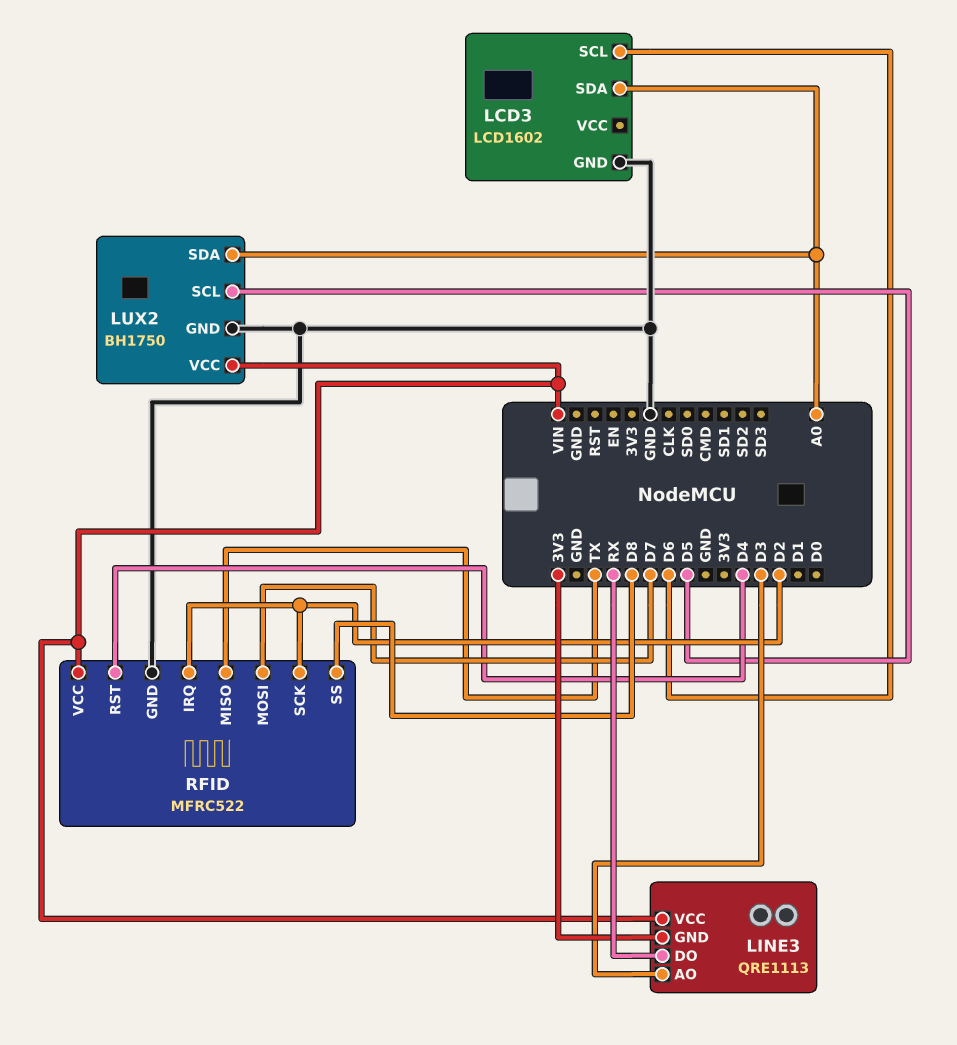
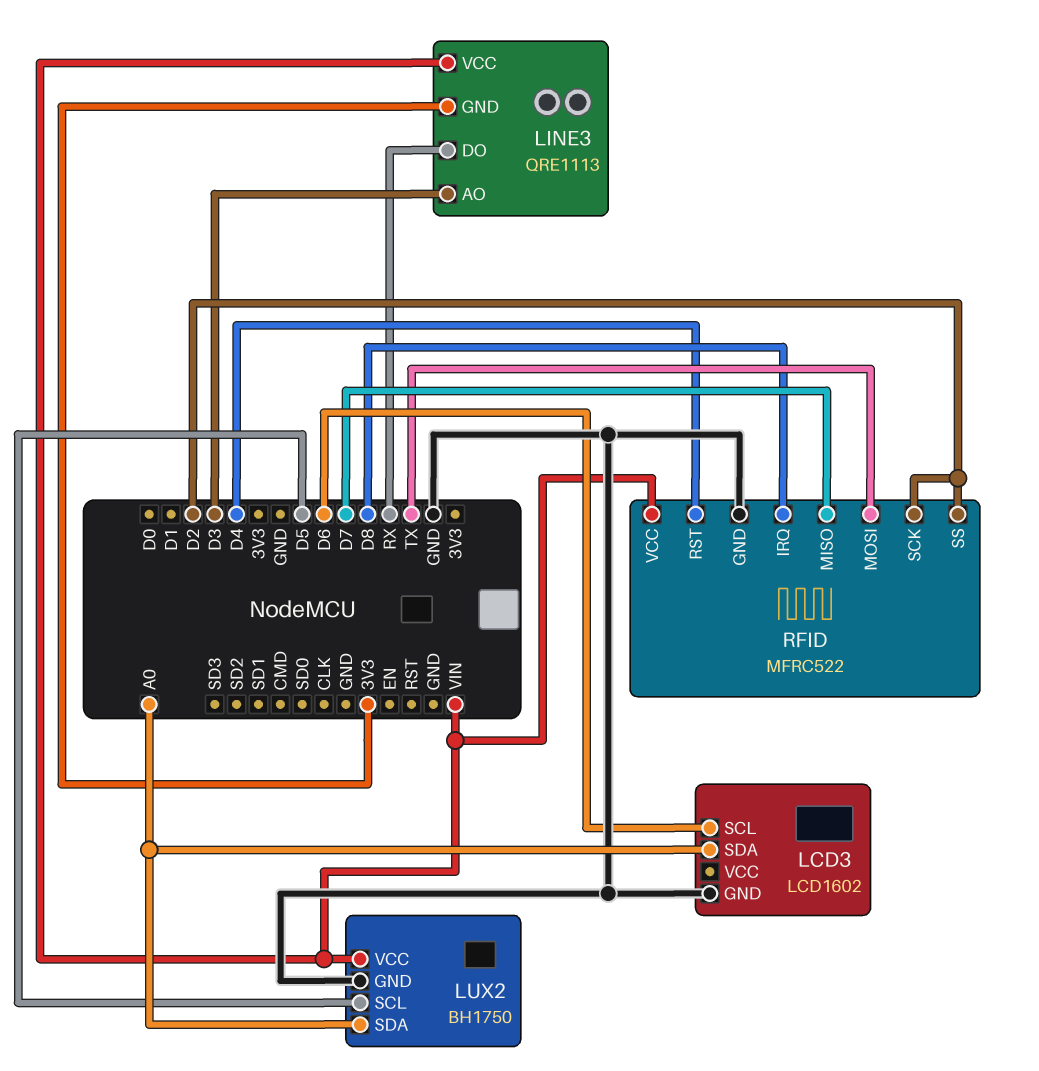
RFID pin IRQ: D2 -> D8
RFID pin MISO: TX -> D7
RFID pin MOSI: D7 -> TX
RFID pin SS: D8 -> D2

